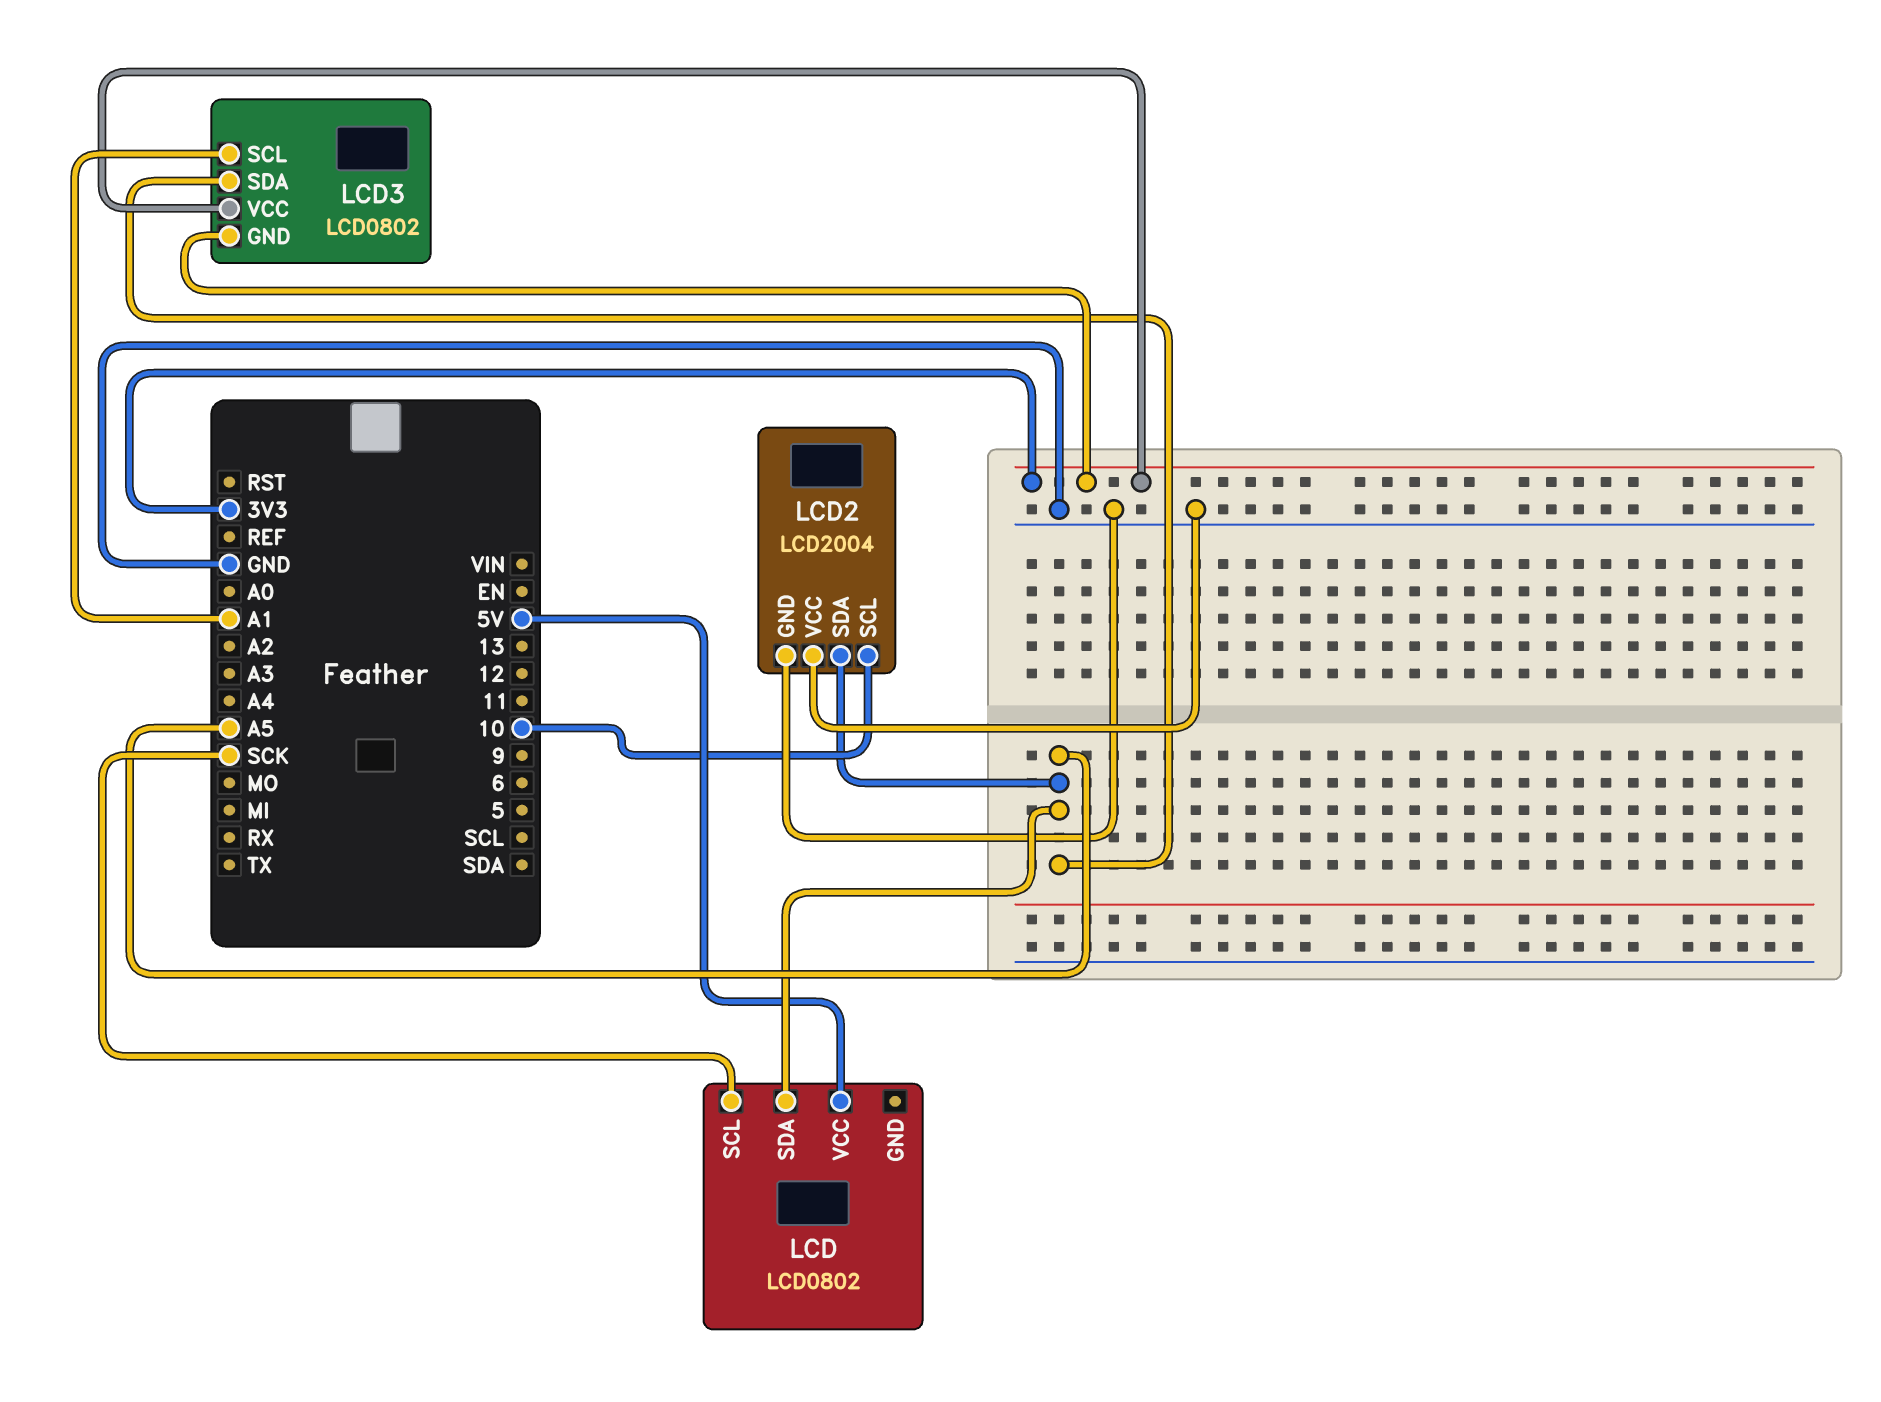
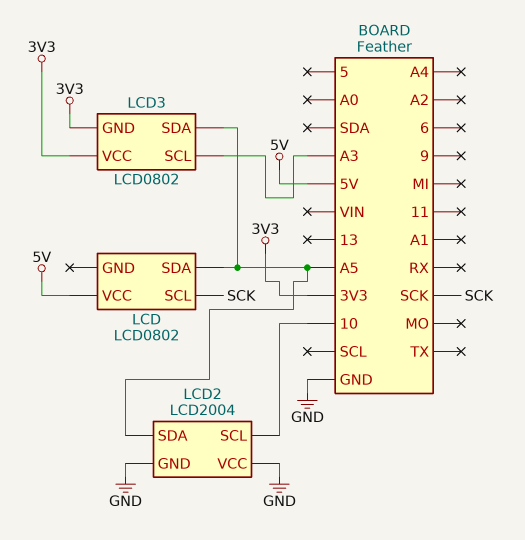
LCD3 pin SCL: A1 -> A3

